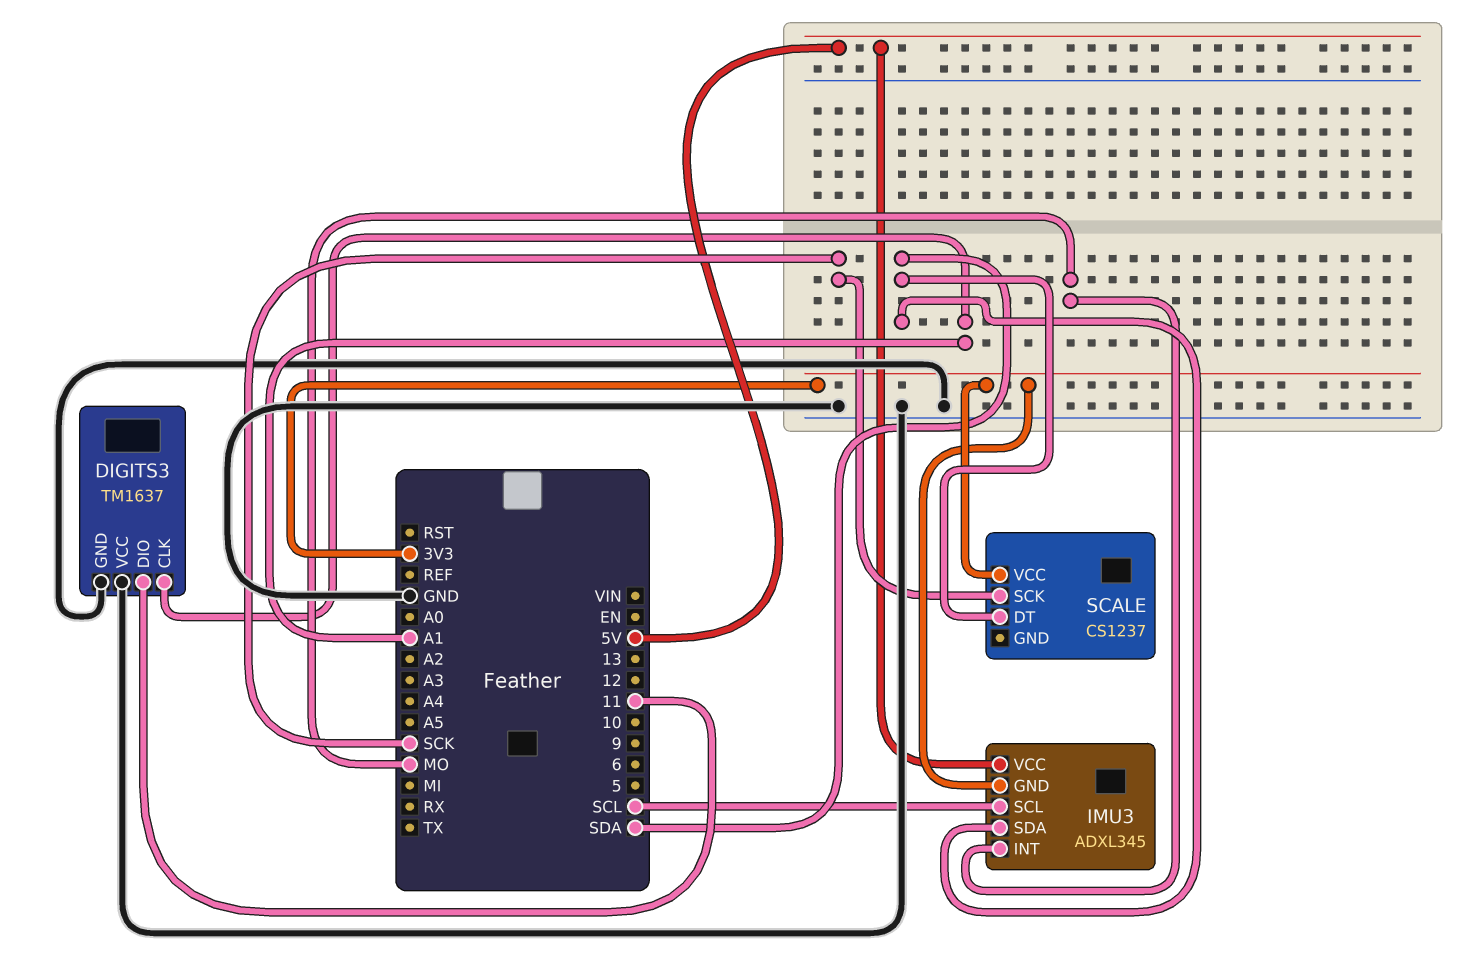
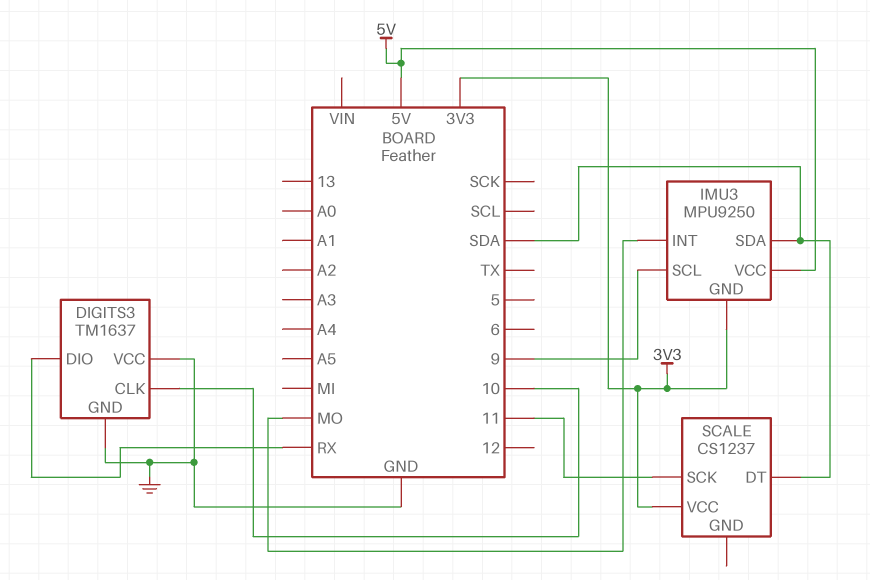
DIGITS3 pin CLK: A1 -> 10
DIGITS3 pin DIO: 11 -> RX
IMU3: ADXL345 -> MPU9250
IMU3 pin SCL: SCL -> 9
SCALE pin SCK: SCK -> 11

